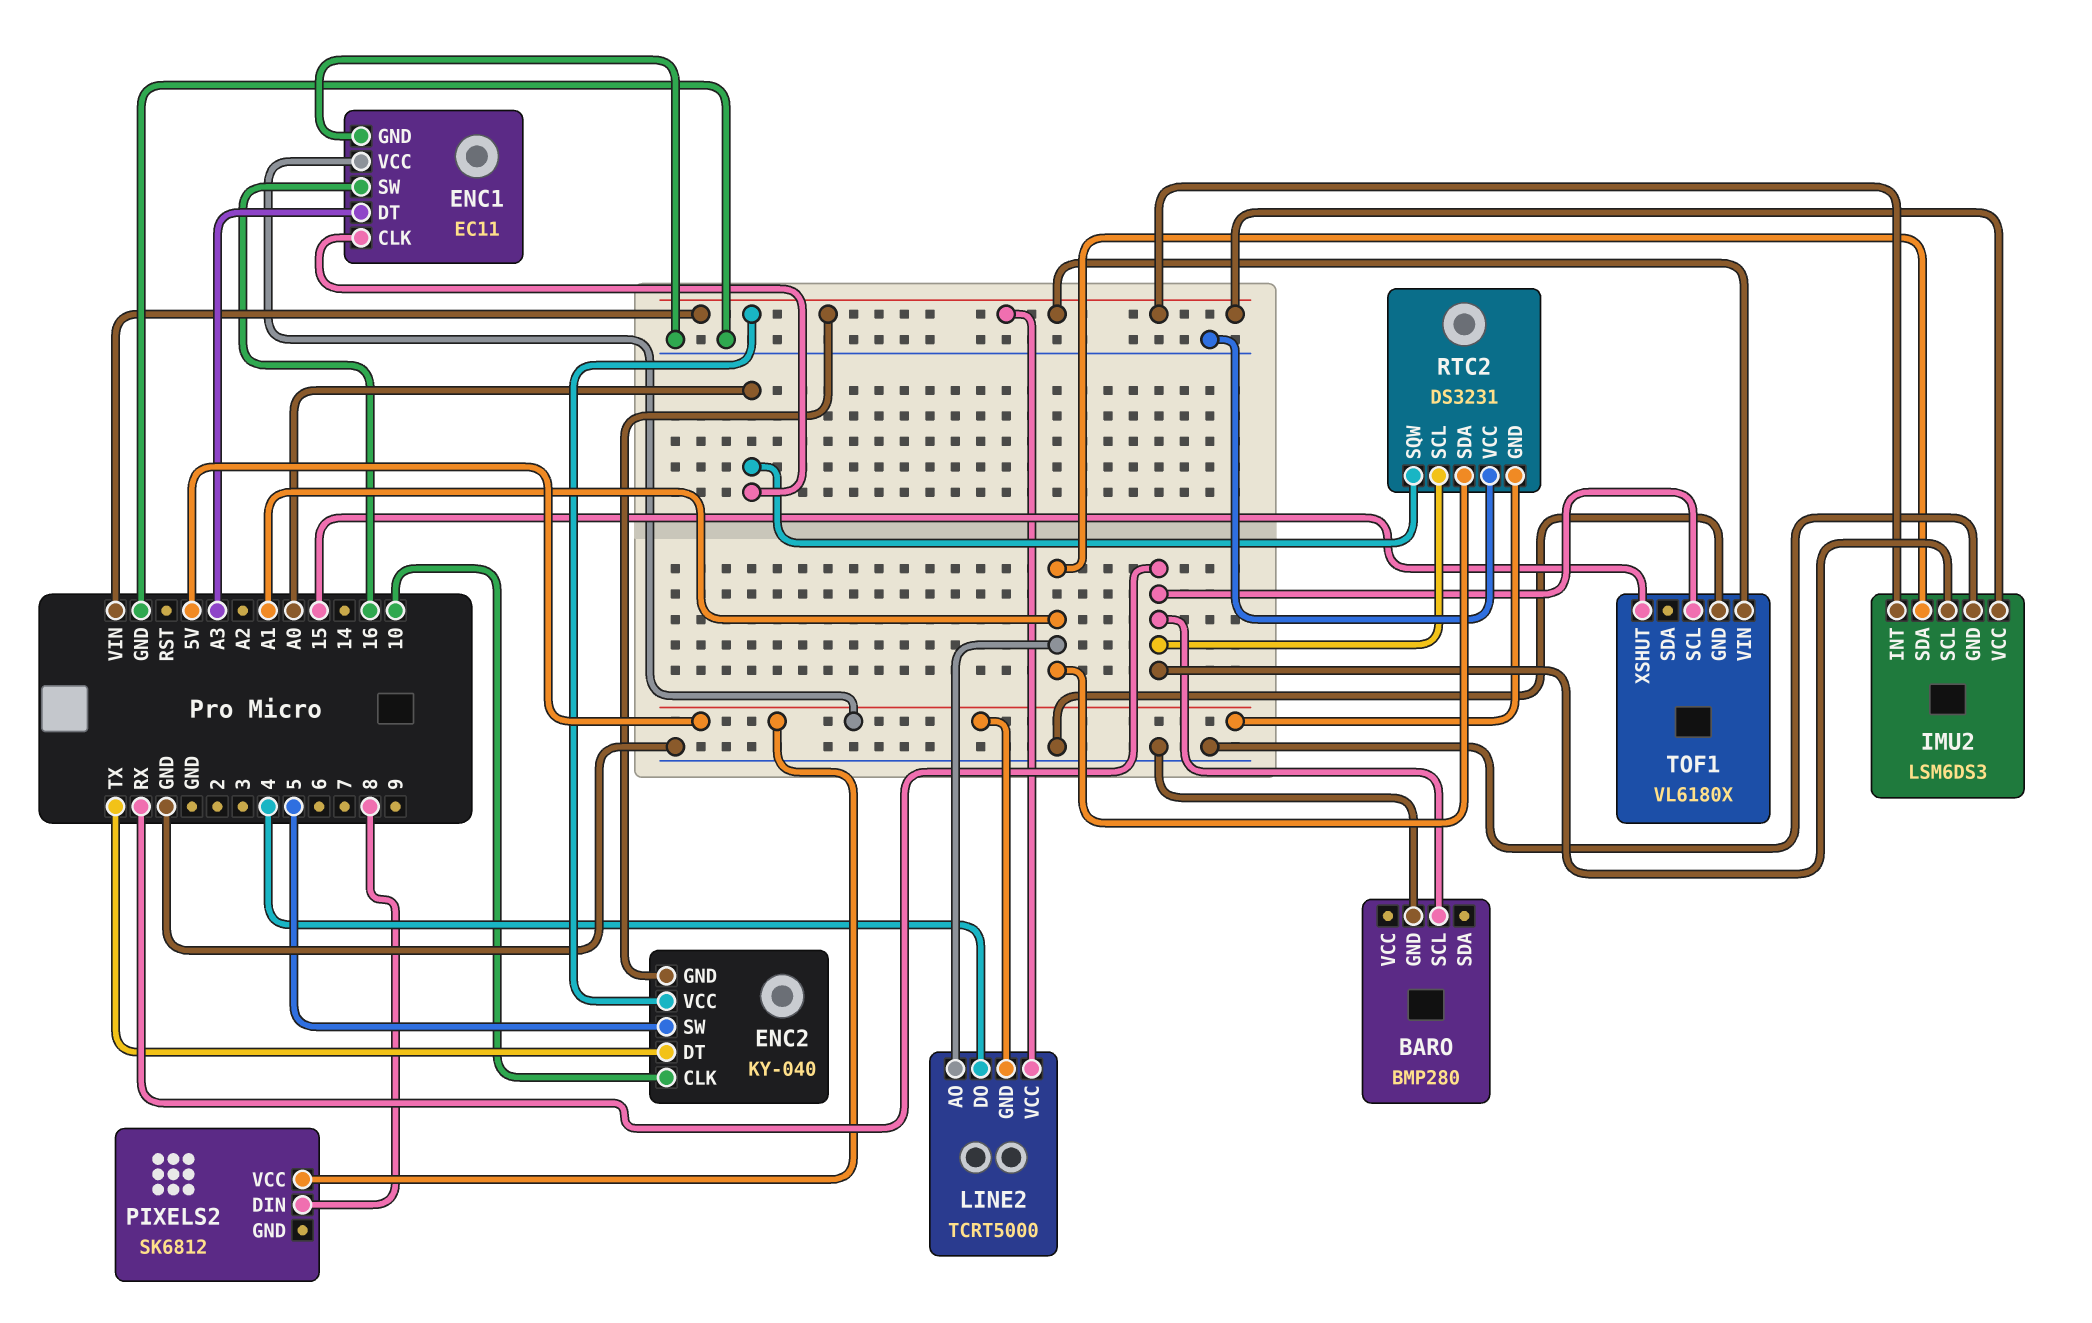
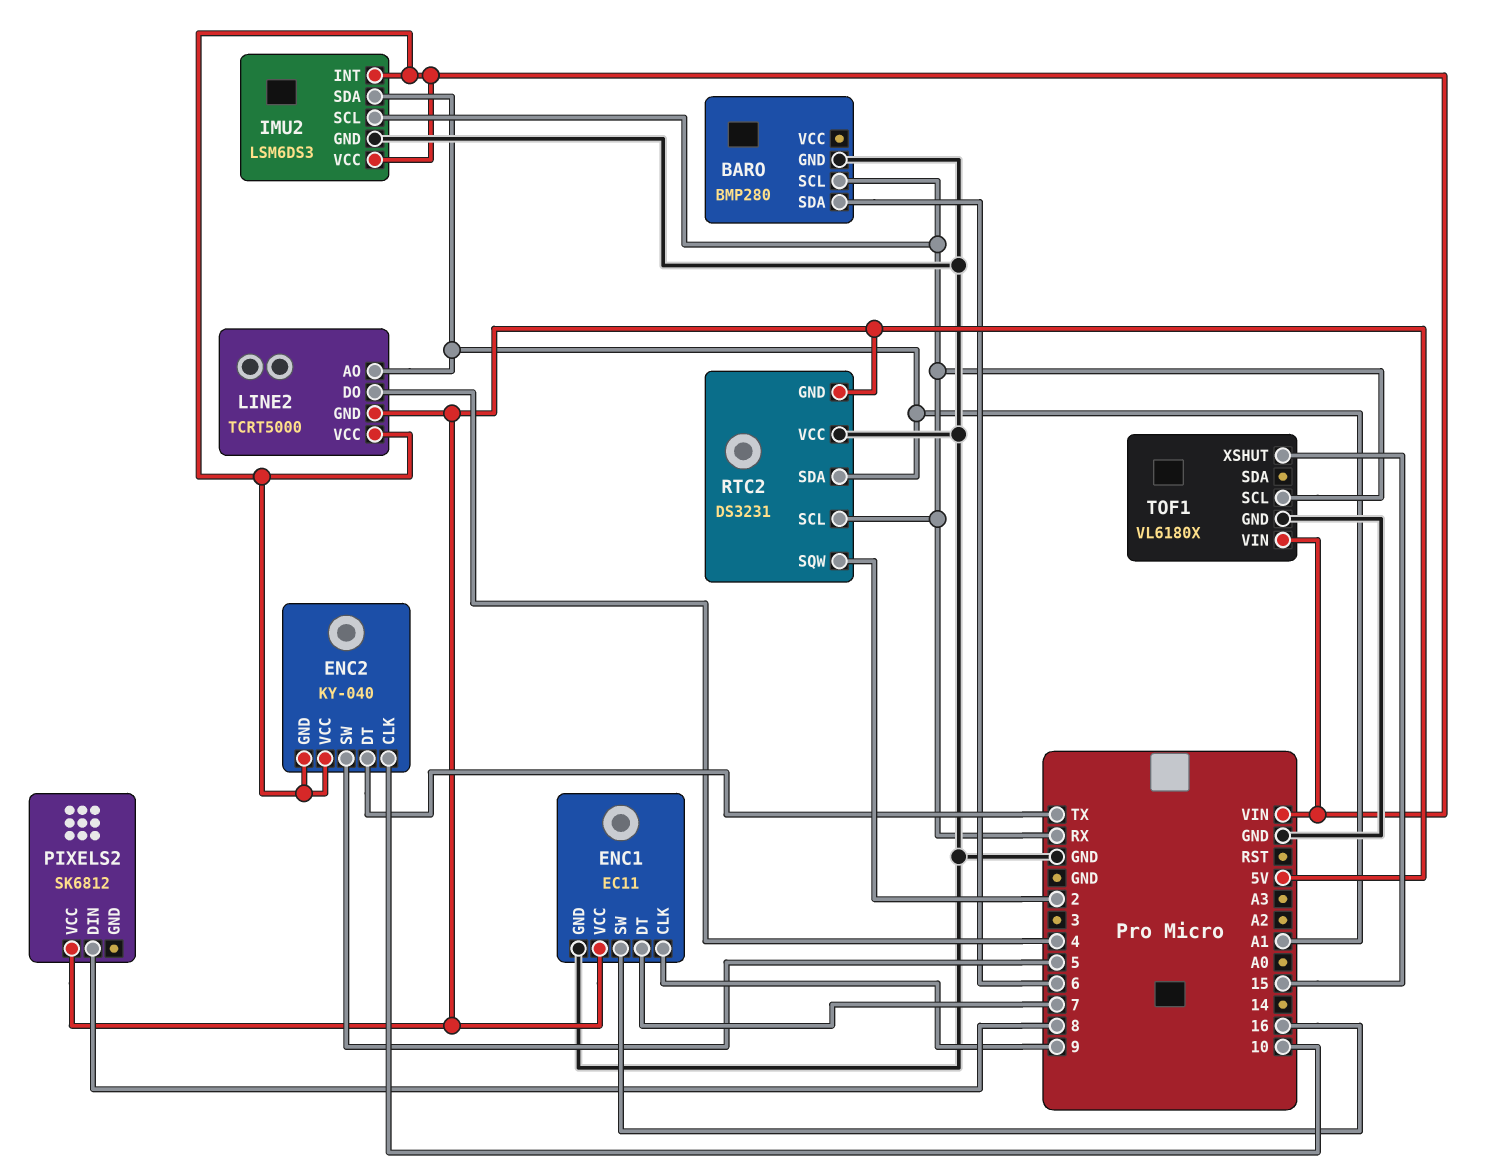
BARO pin SDA: none -> 6
ENC1 pin CLK: A0 -> 9
ENC1 pin DT: A3 -> 7
RTC2 pin SQW: A0 -> 2

